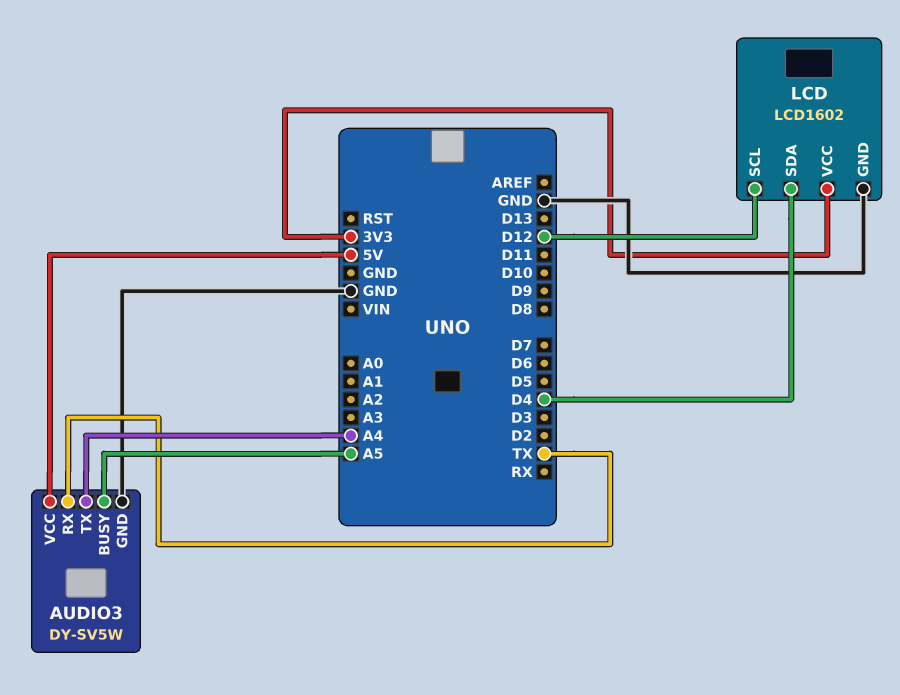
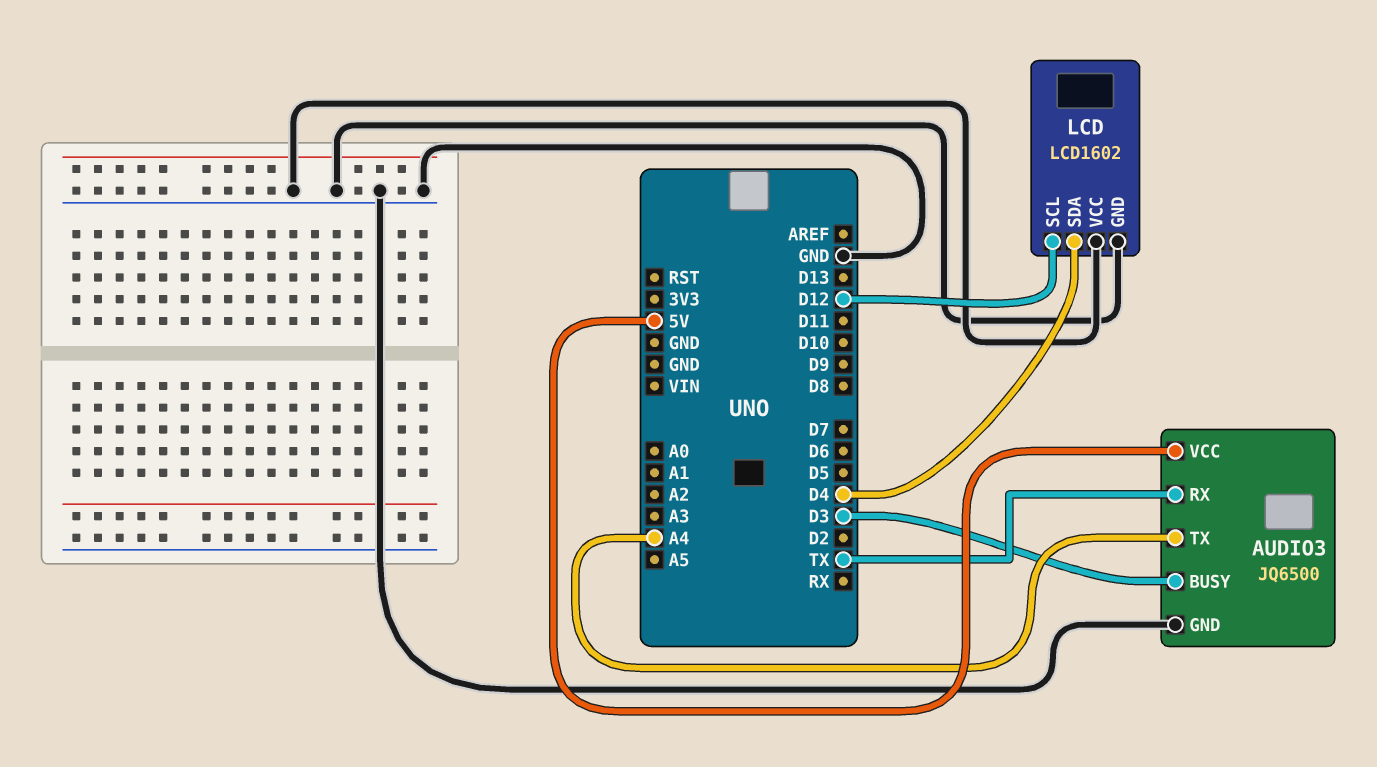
AUDIO3: DY-SV5W -> JQ6500
AUDIO3 pin BUSY: A5 -> D3
LCD pin VCC: 3V3 -> GND

